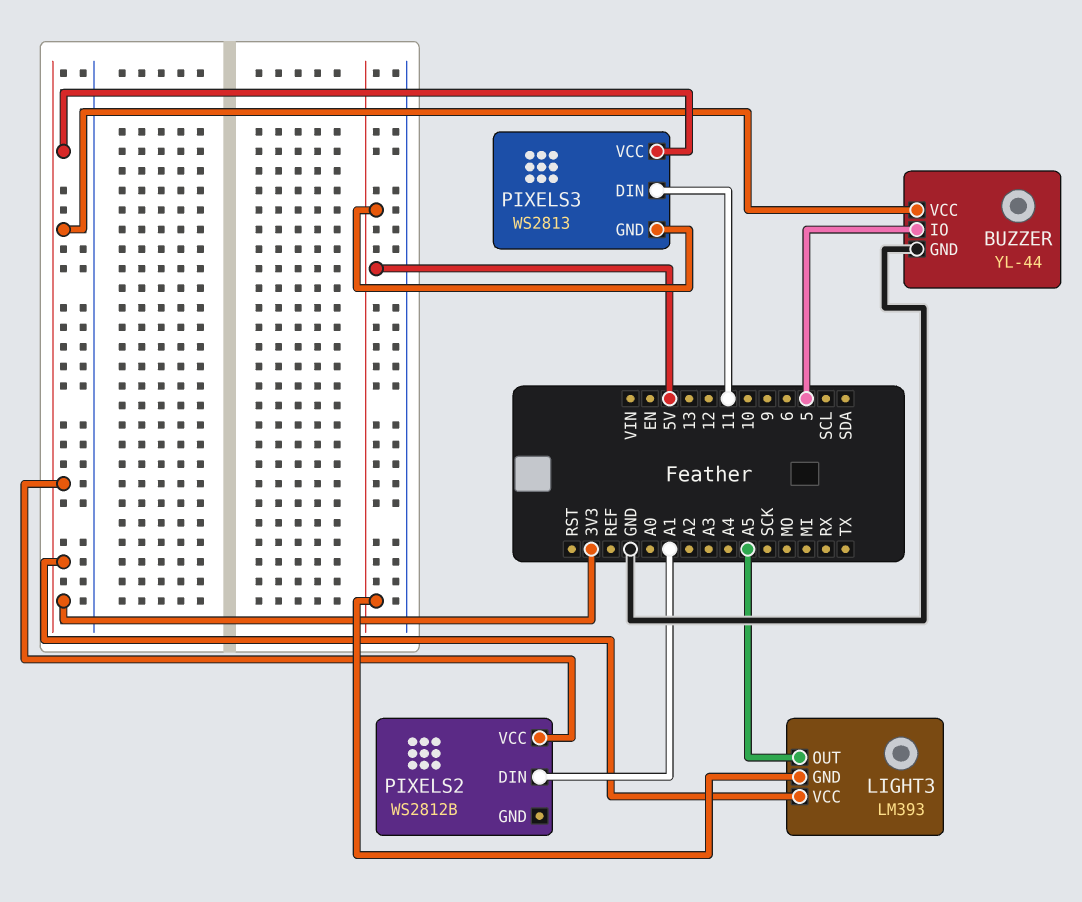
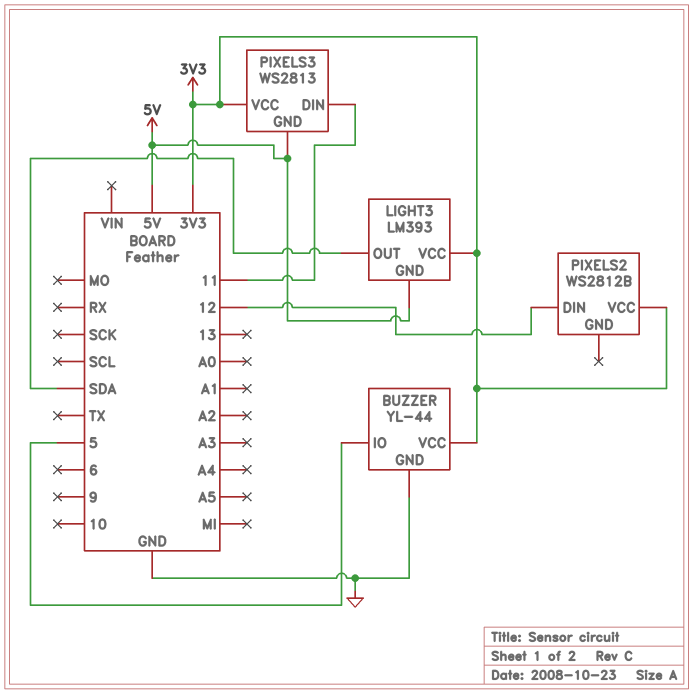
LIGHT3 pin OUT: A5 -> SDA
PIXELS2 pin DIN: A1 -> 12

